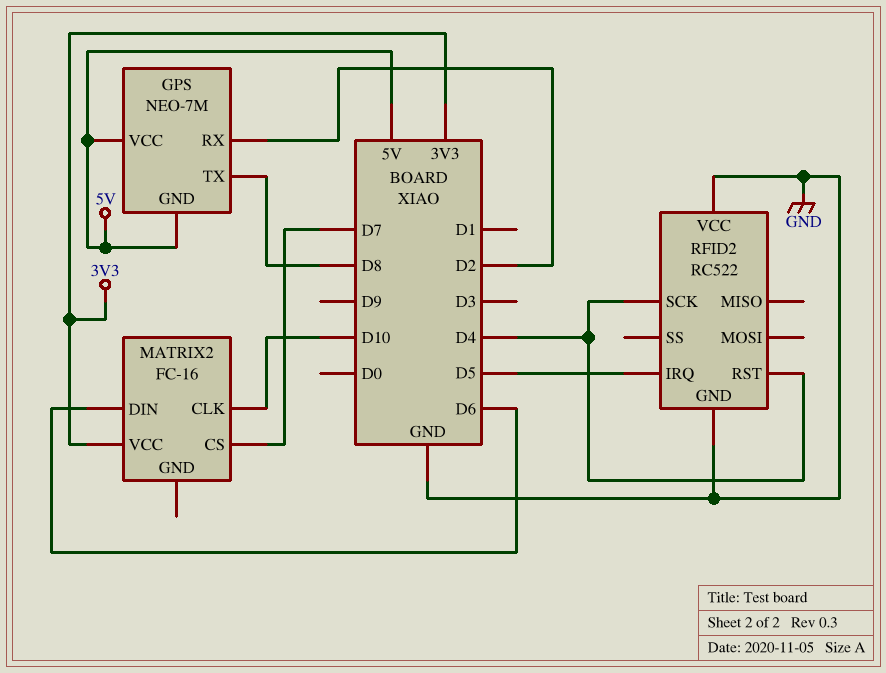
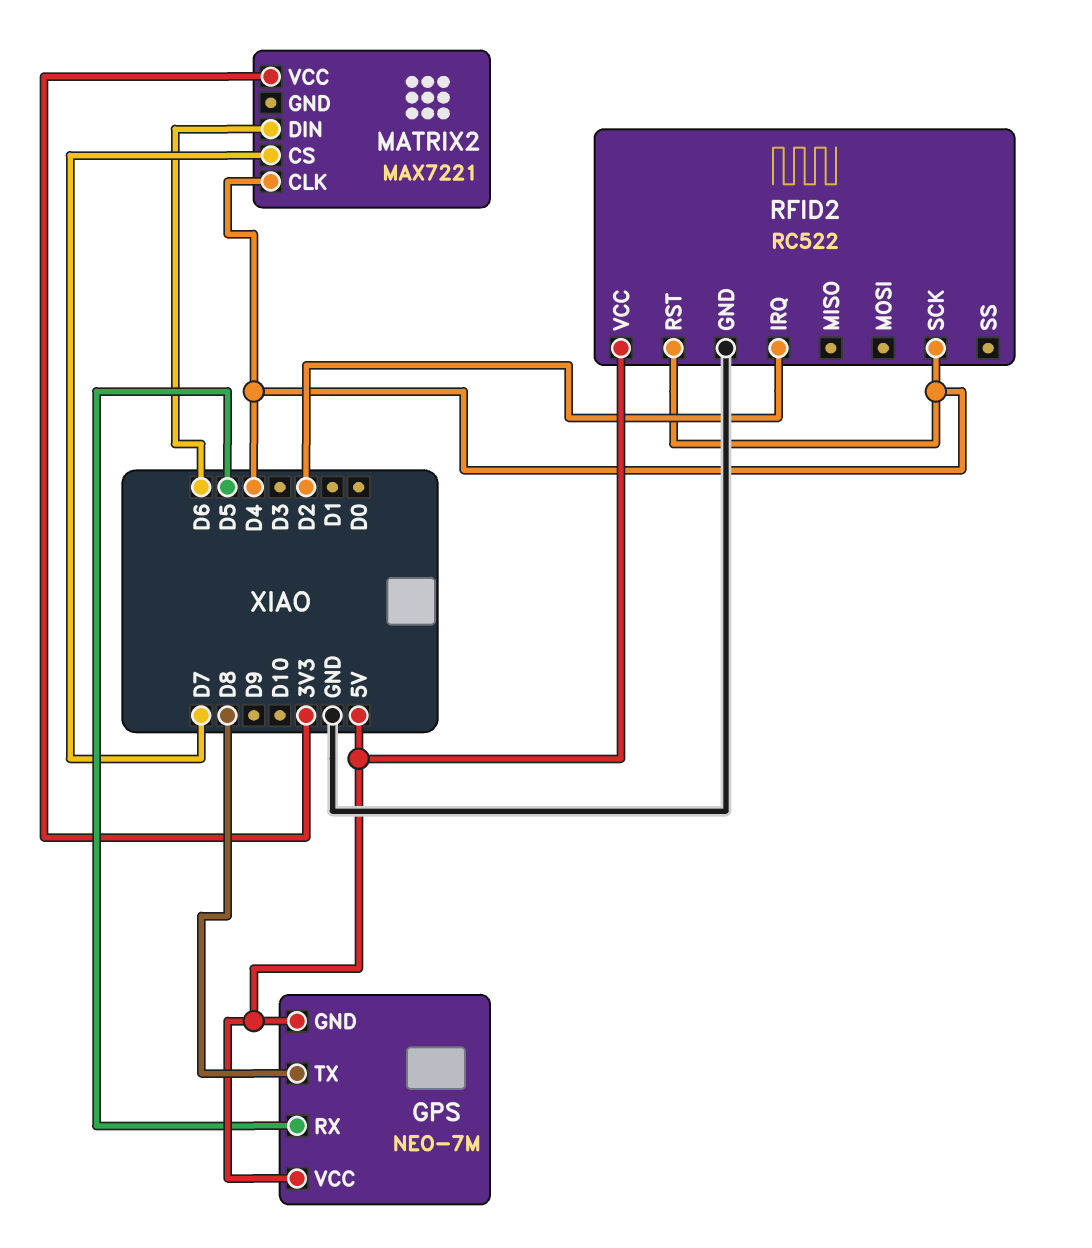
GPS pin RX: D2 -> D5
MATRIX2: FC-16 -> MAX7221
MATRIX2 pin CLK: D10 -> D4
RFID2 pin IRQ: D5 -> D2
RFID2 pin VCC: GND -> 5V

